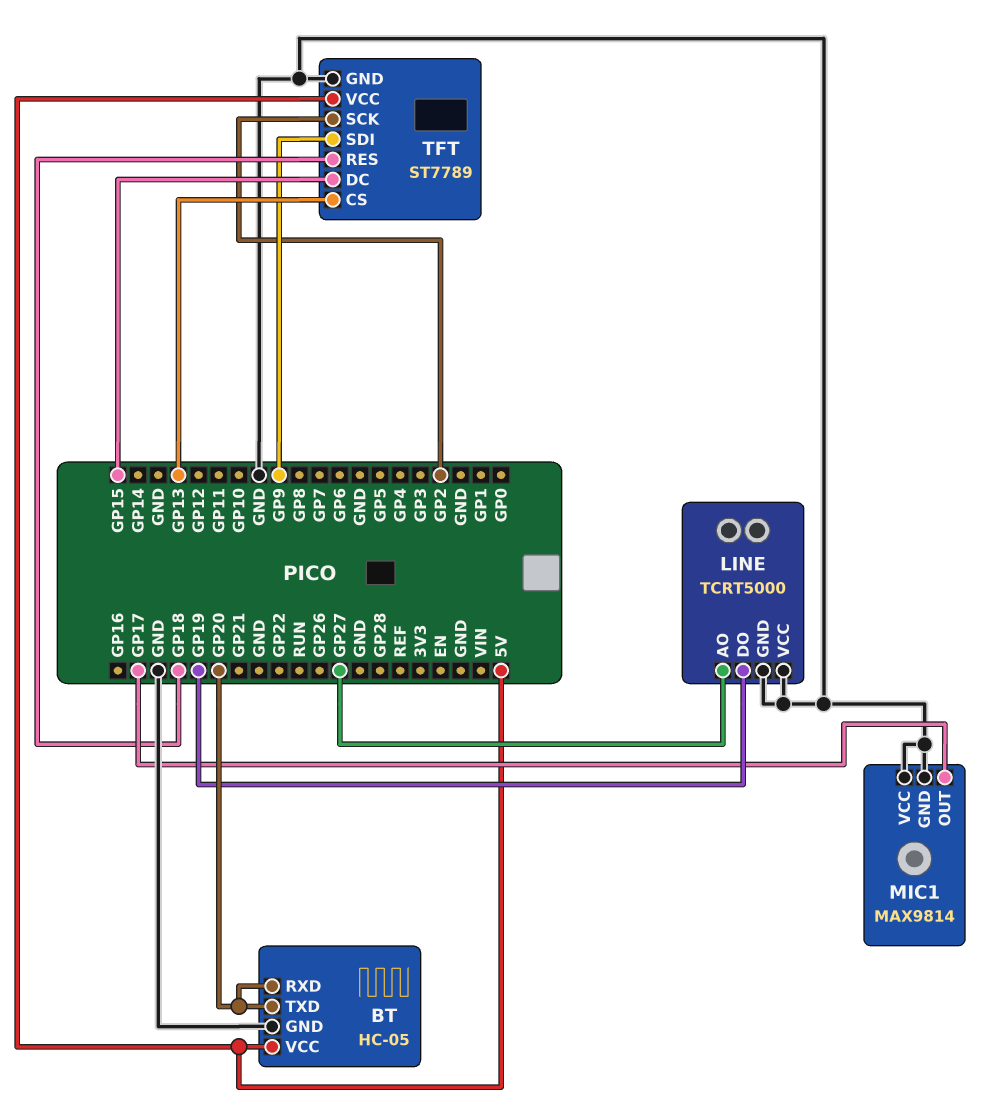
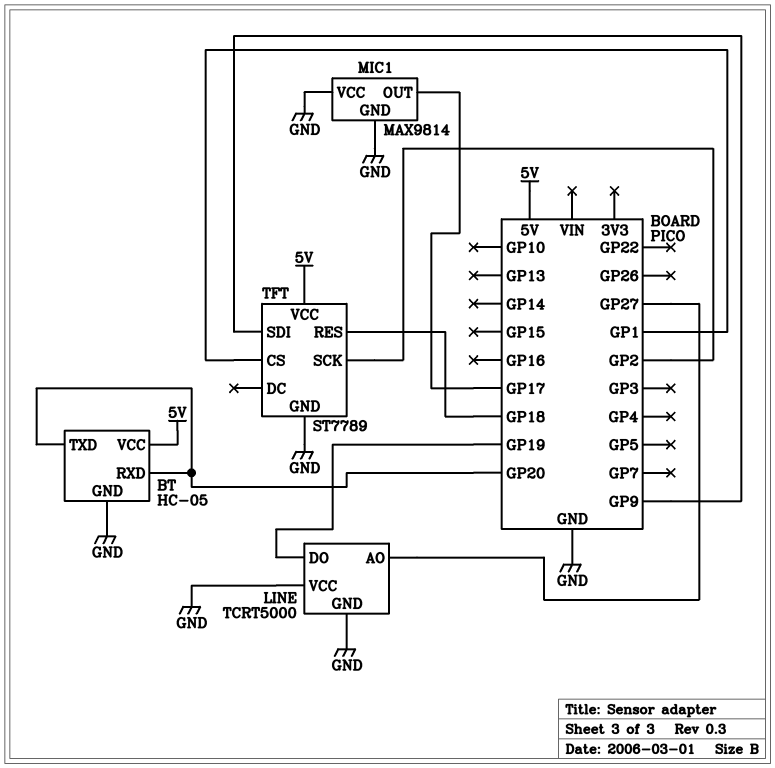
TFT pin CS: GP13 -> GP1
TFT pin DC: GP15 -> none

